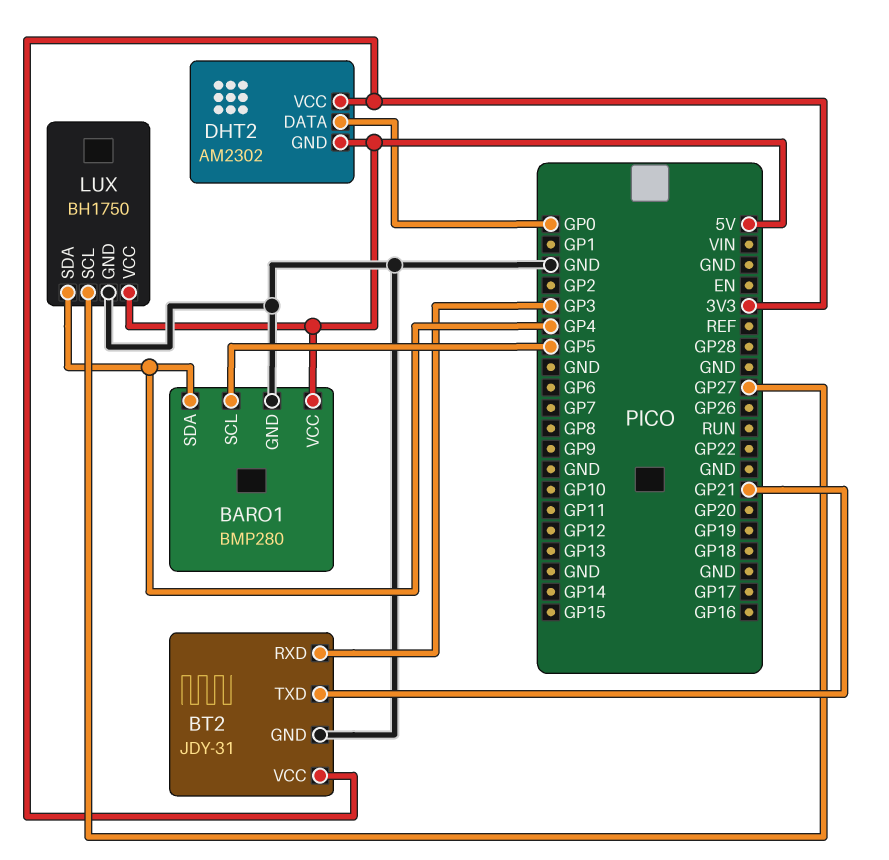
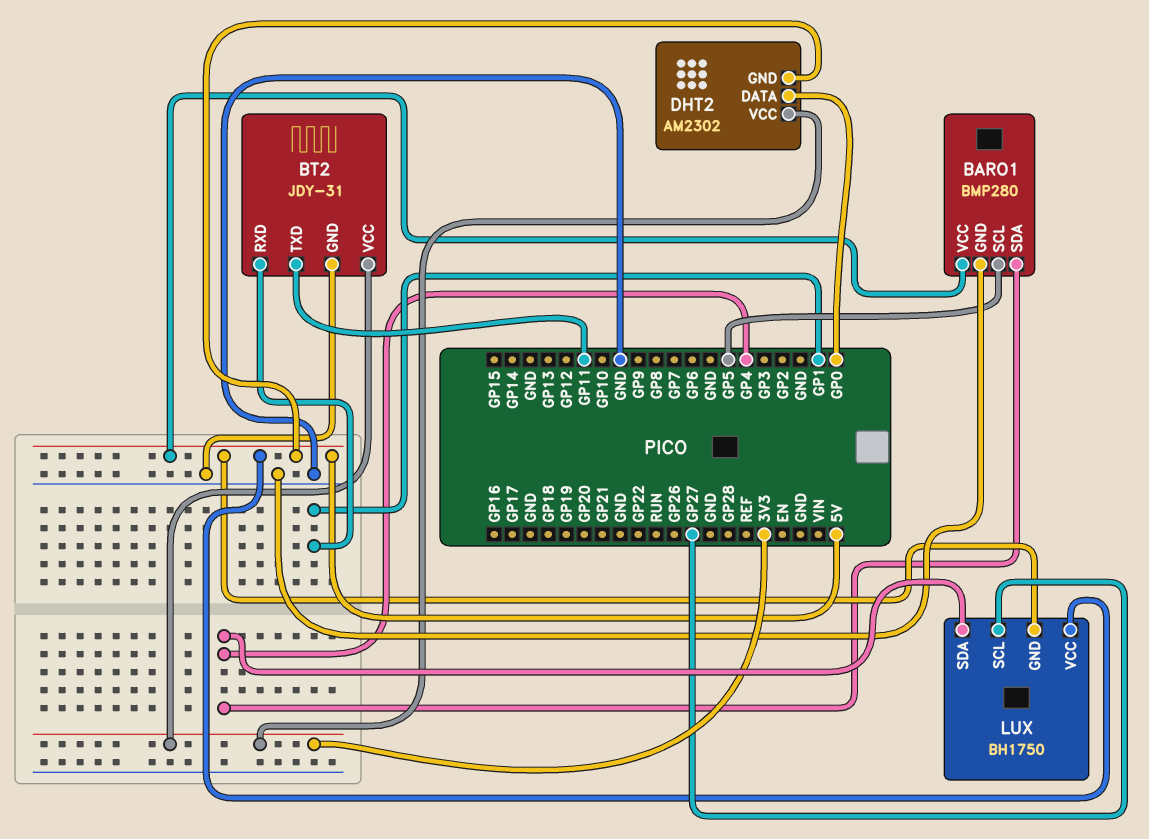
BT2 pin RXD: GP3 -> GP1
BT2 pin TXD: GP21 -> GP11
LUX pin GND: GND -> 5V

